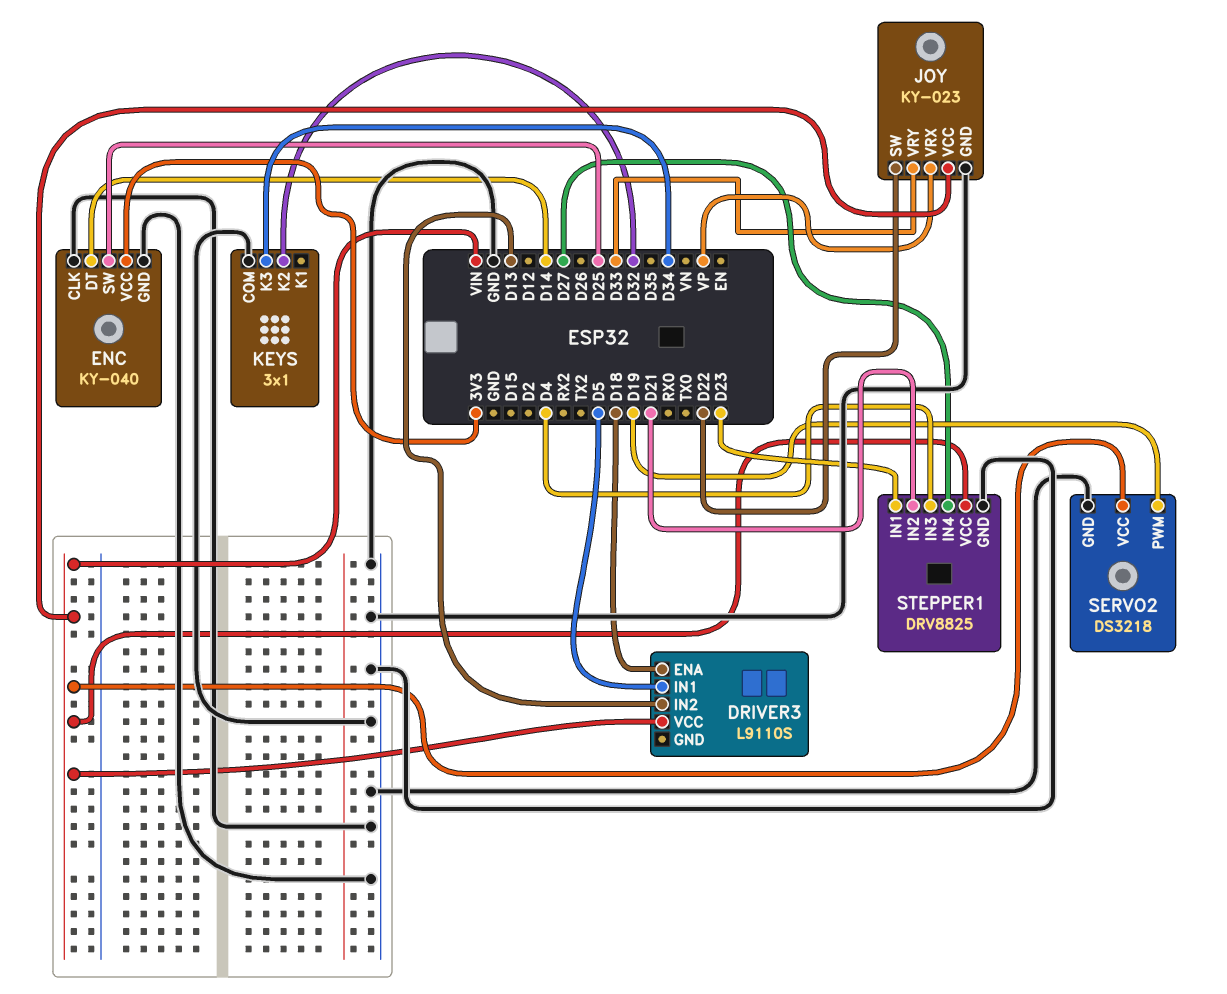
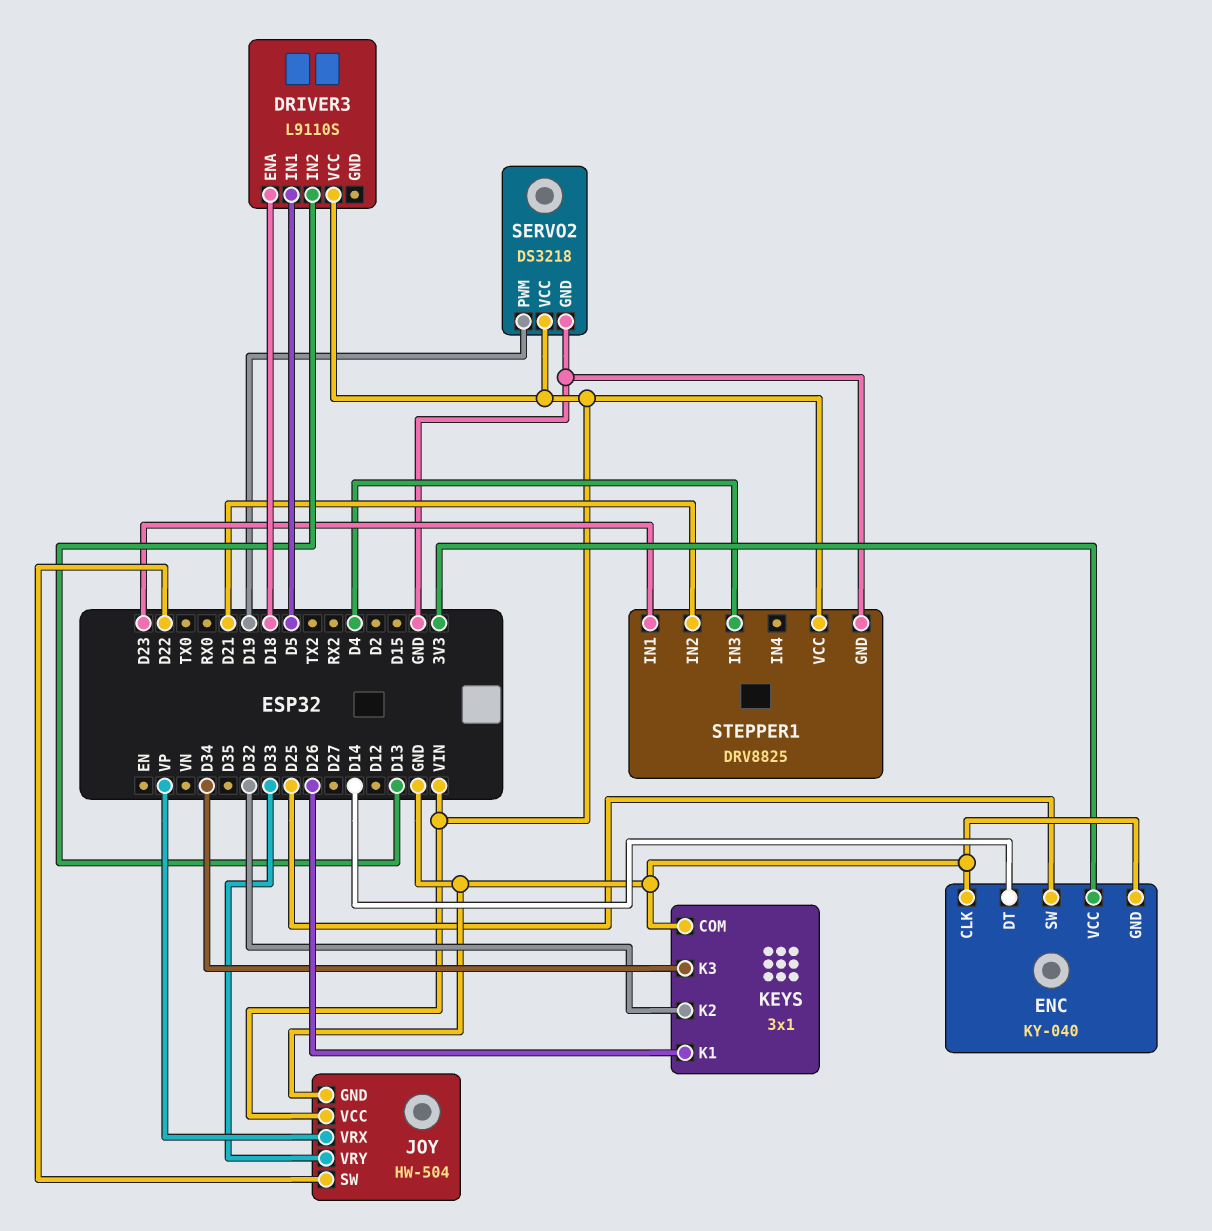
JOY: KY-023 -> HW-504
KEYS pin K1: none -> D26
STEPPER1 pin IN4: D27 -> none

